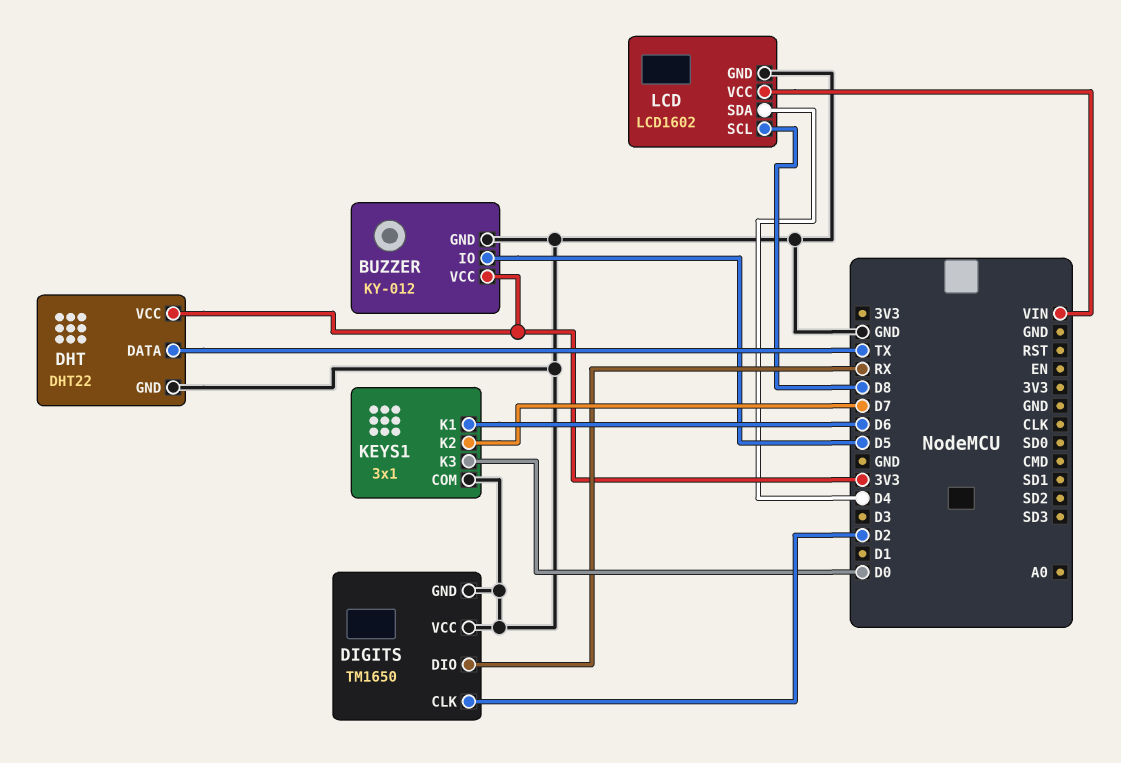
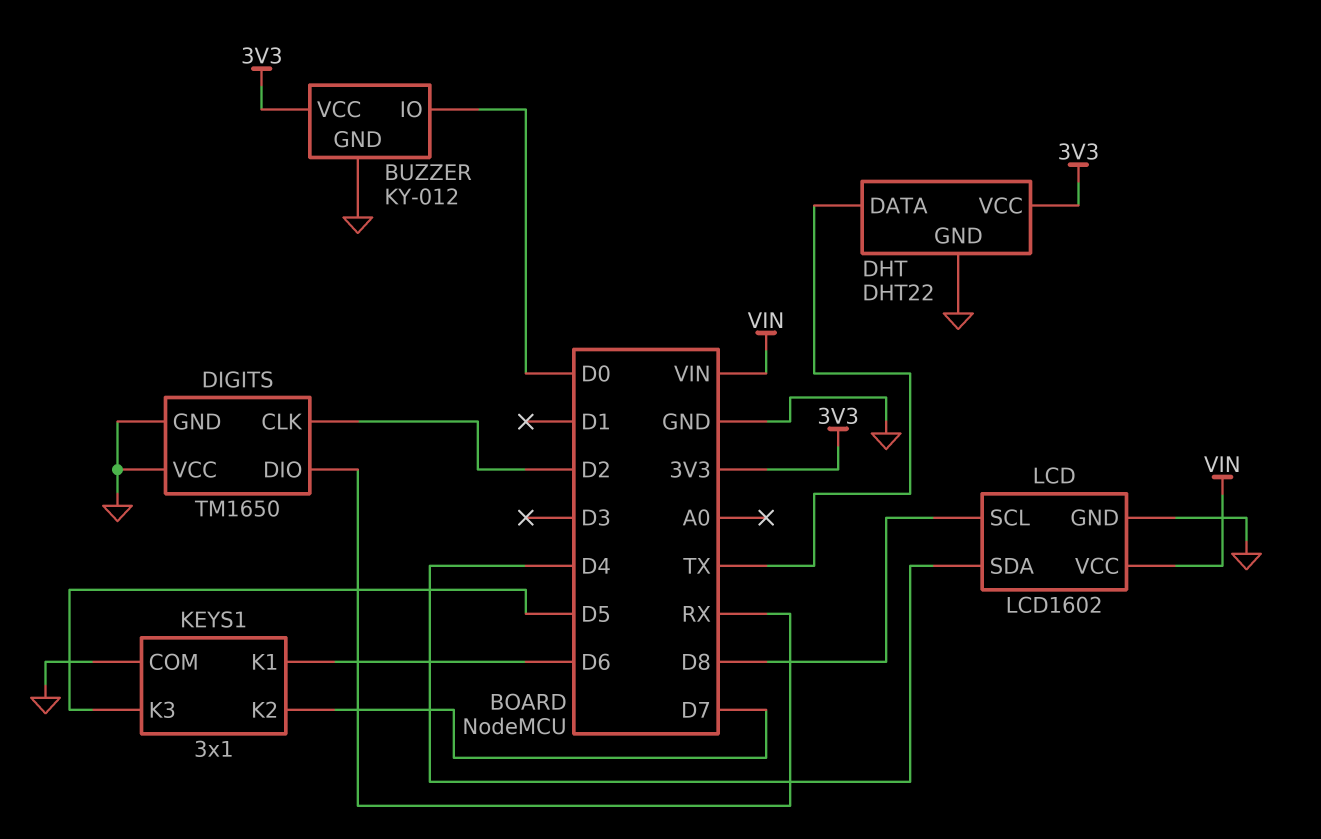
BUZZER pin IO: D5 -> D0
KEYS1 pin K3: D0 -> D5

